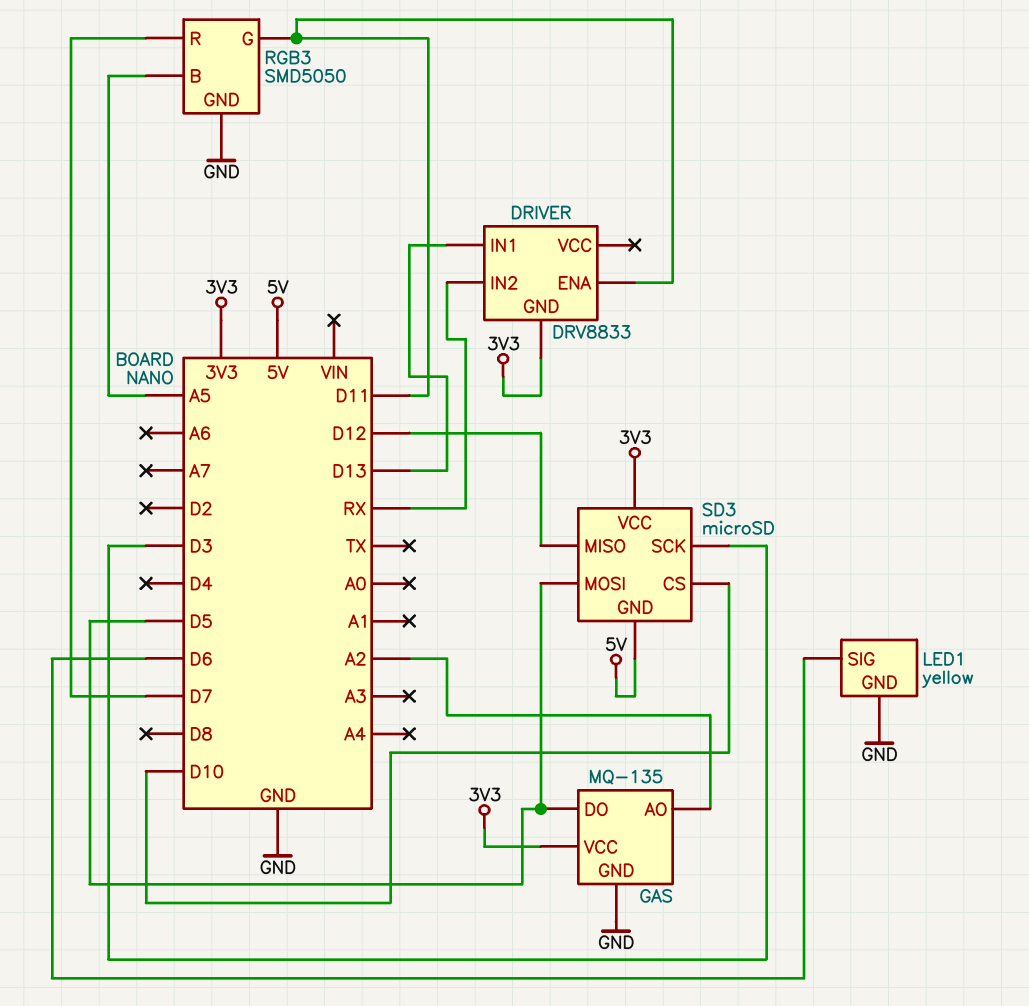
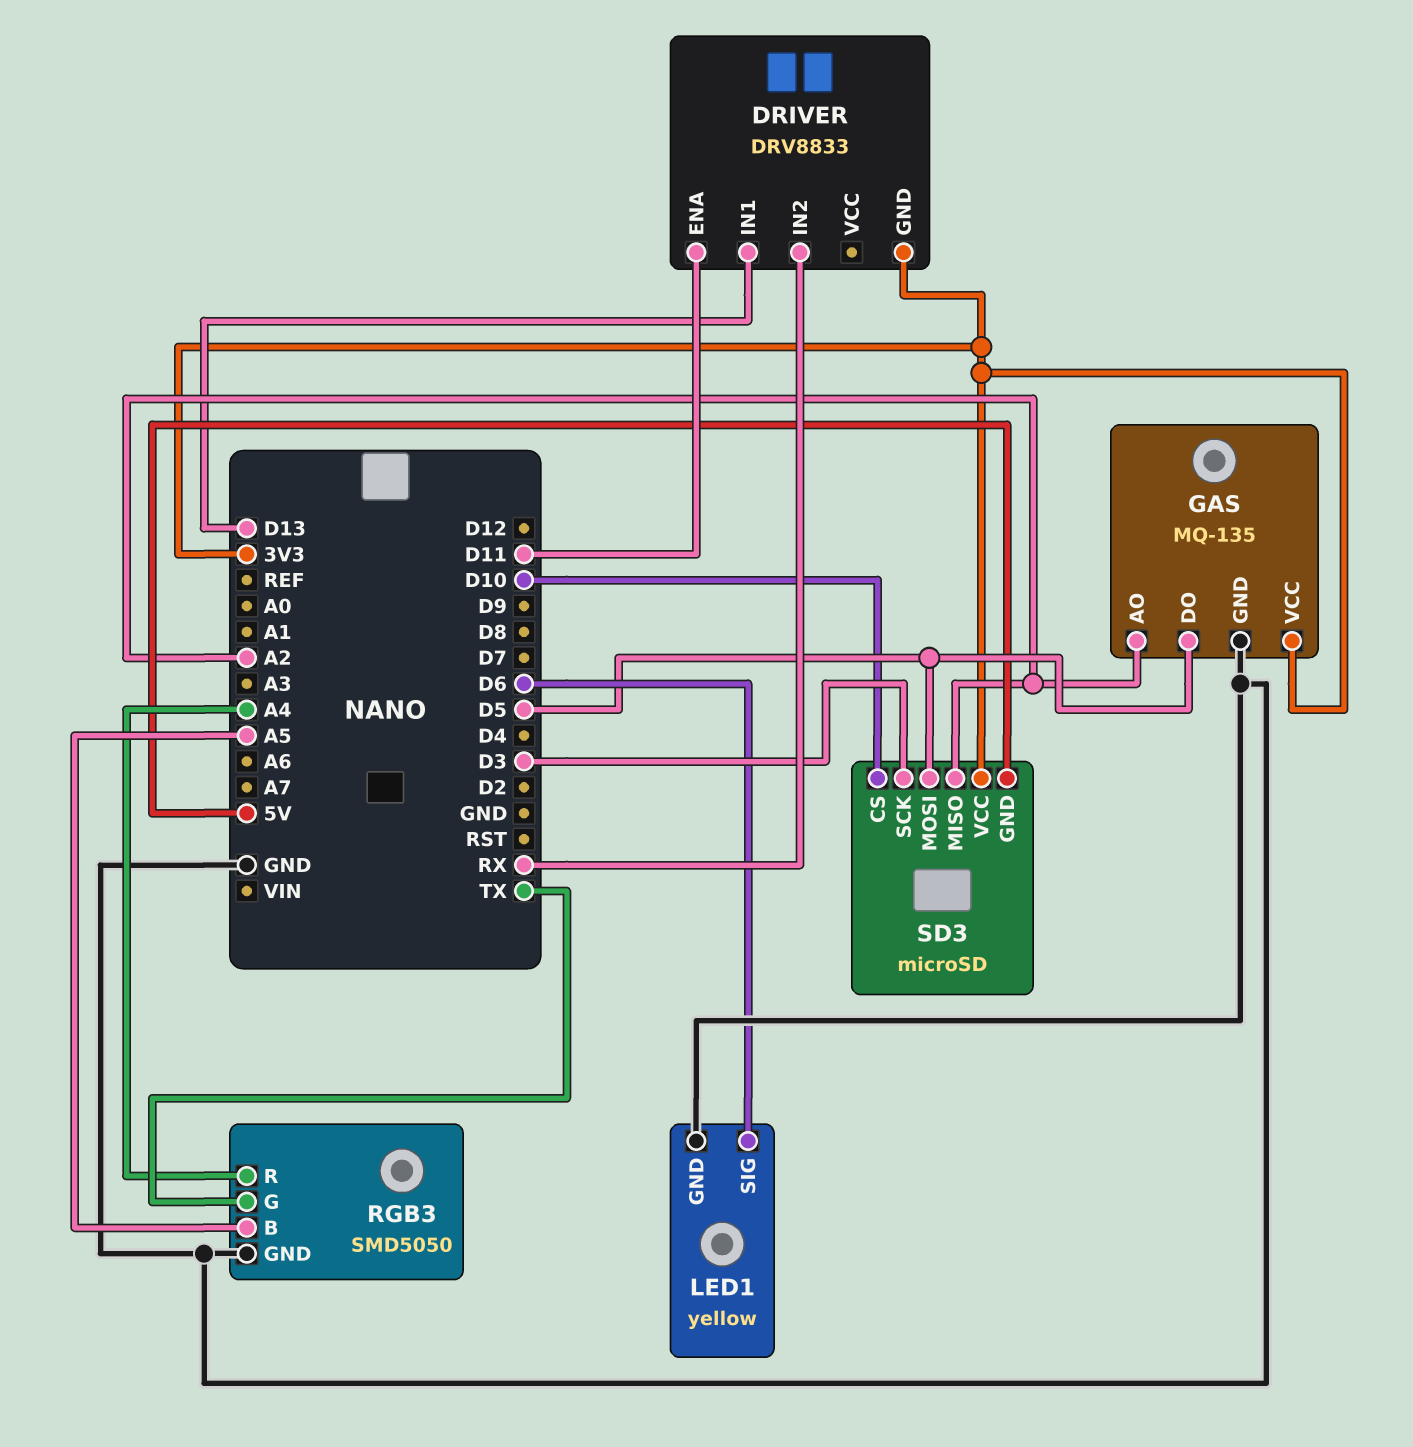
RGB3 pin G: D11 -> TX
RGB3 pin R: D7 -> A4
SD3 pin MISO: D12 -> A2

